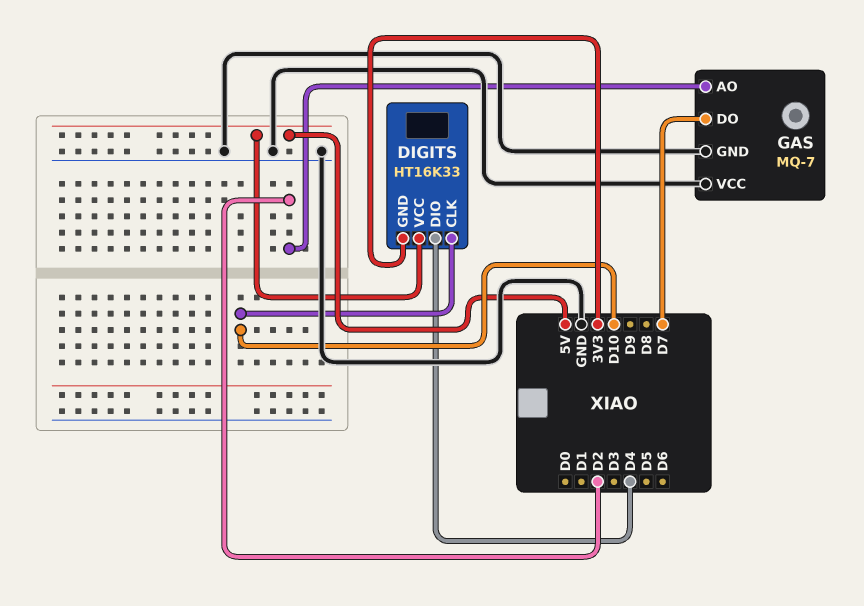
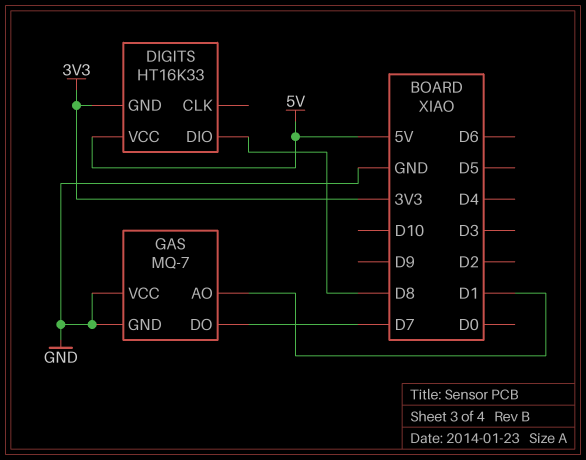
DIGITS pin CLK: D10 -> none
DIGITS pin DIO: D4 -> D8
GAS pin AO: D2 -> D1

